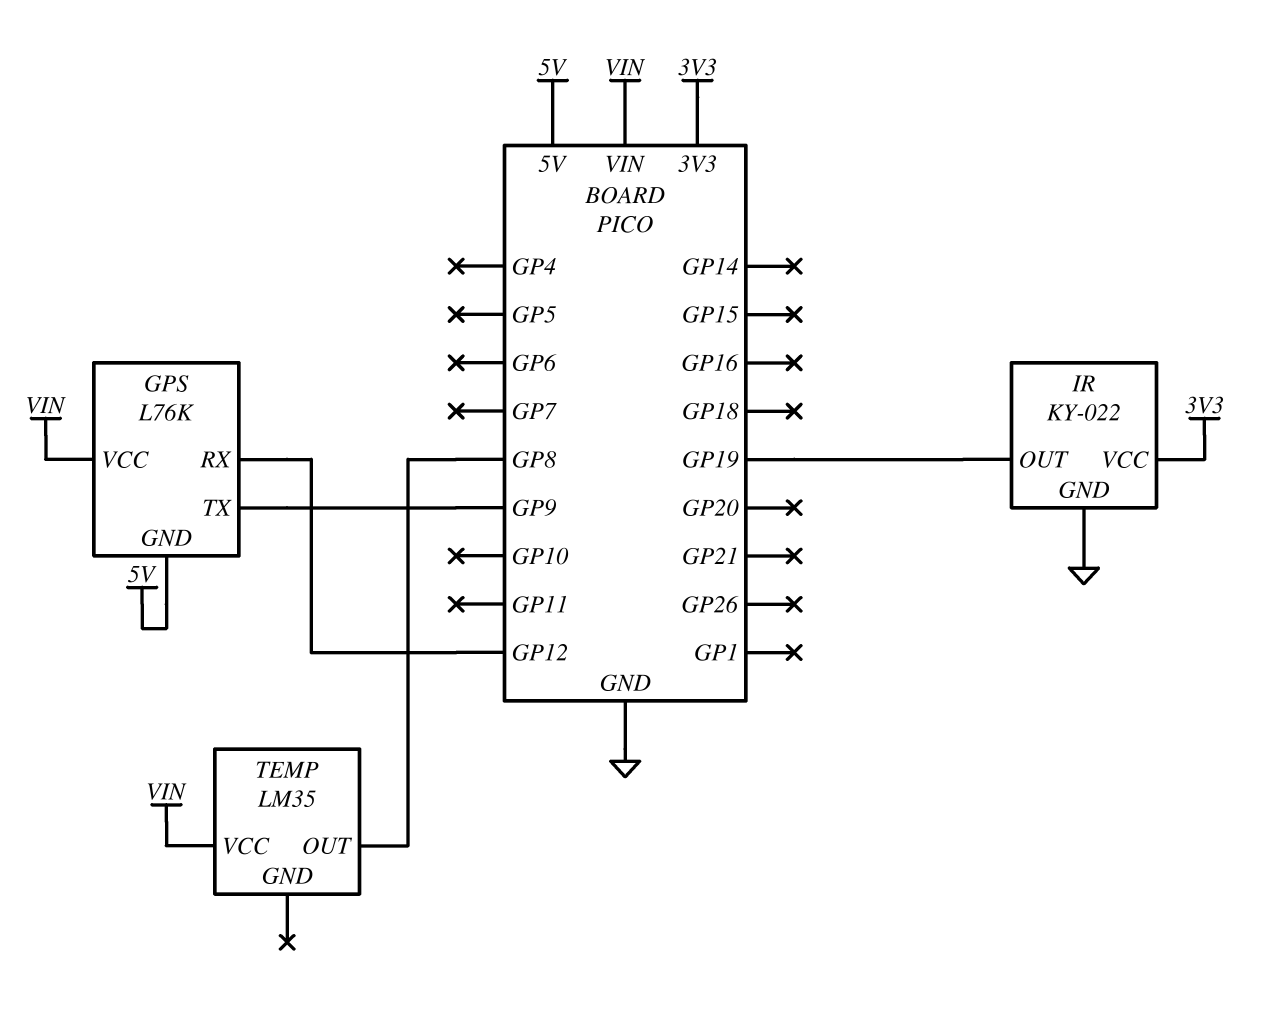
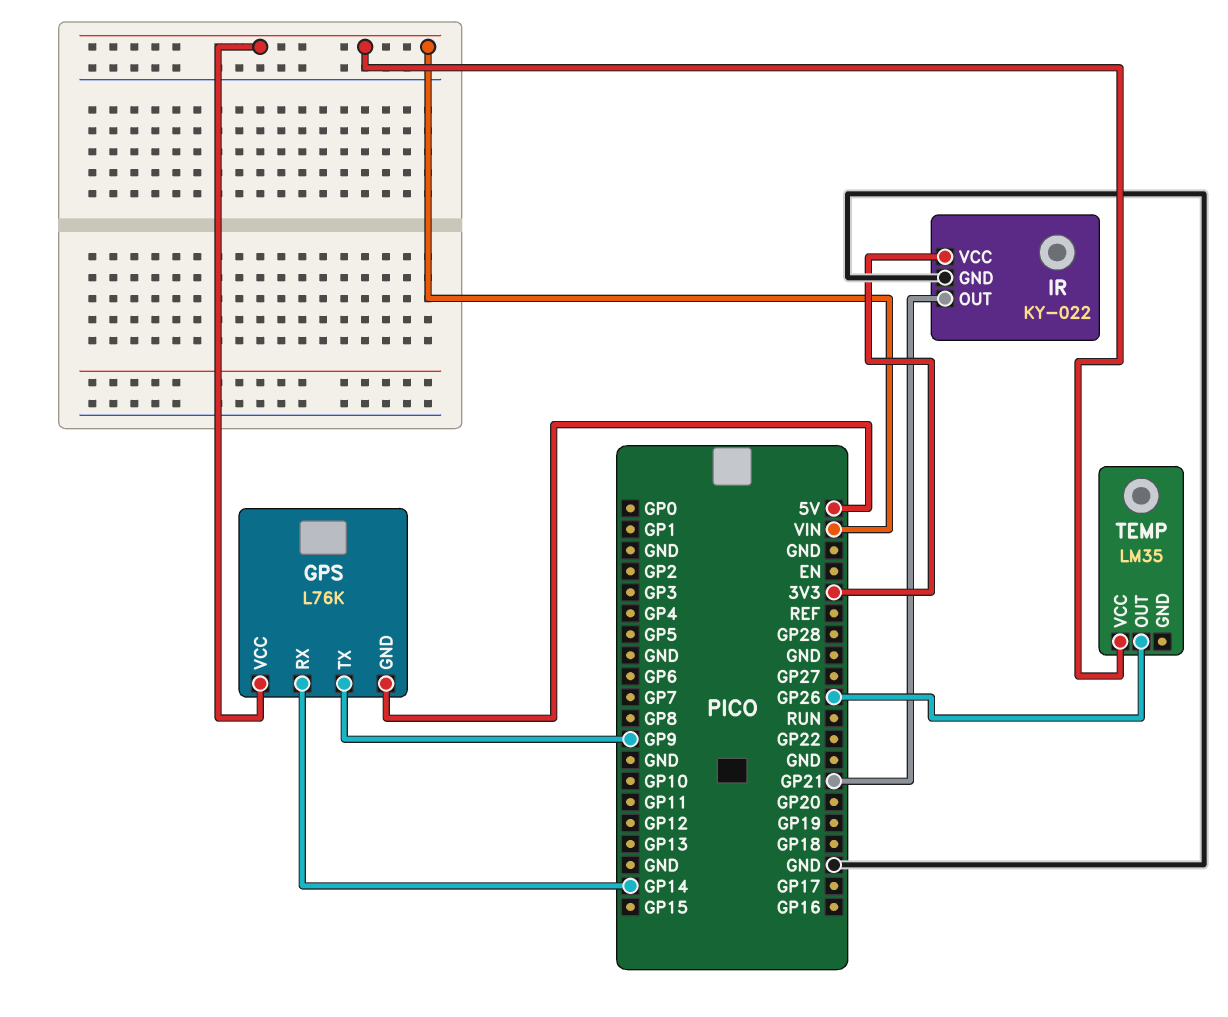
GPS pin RX: GP12 -> GP14
IR pin OUT: GP19 -> GP21
TEMP pin OUT: GP8 -> GP26

